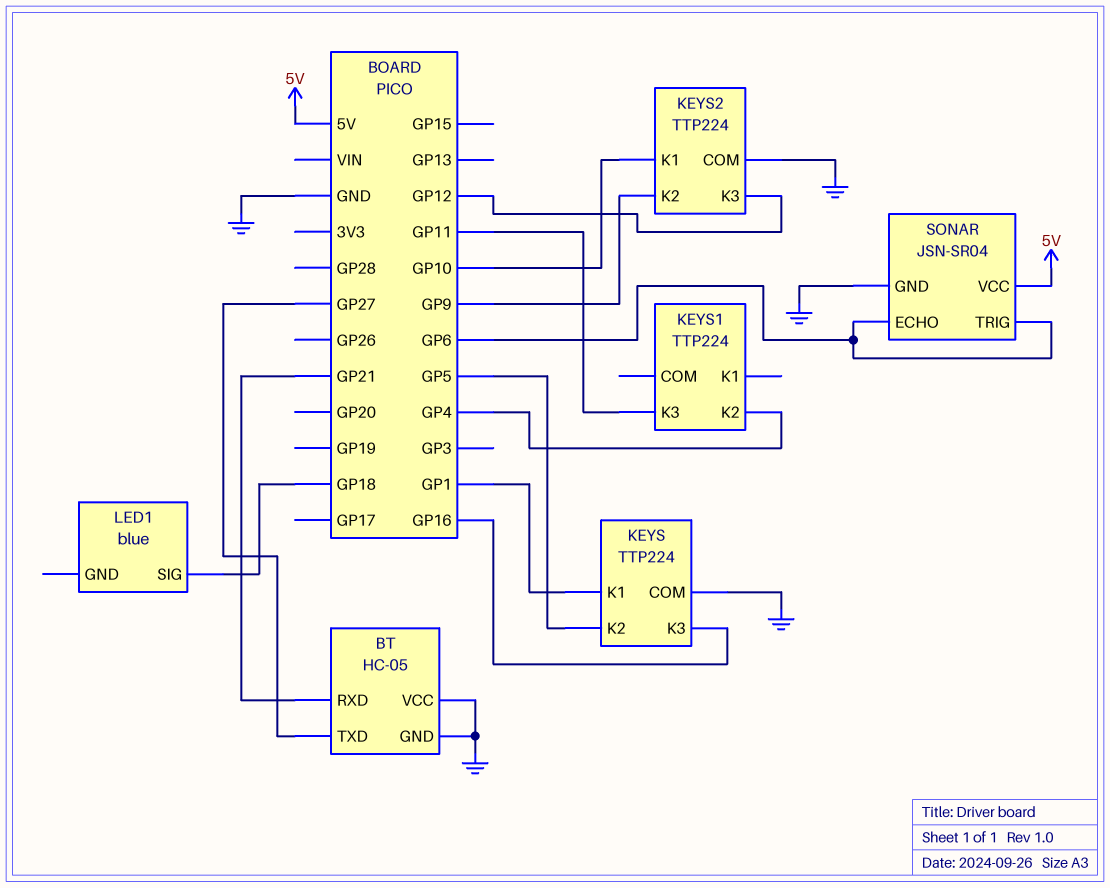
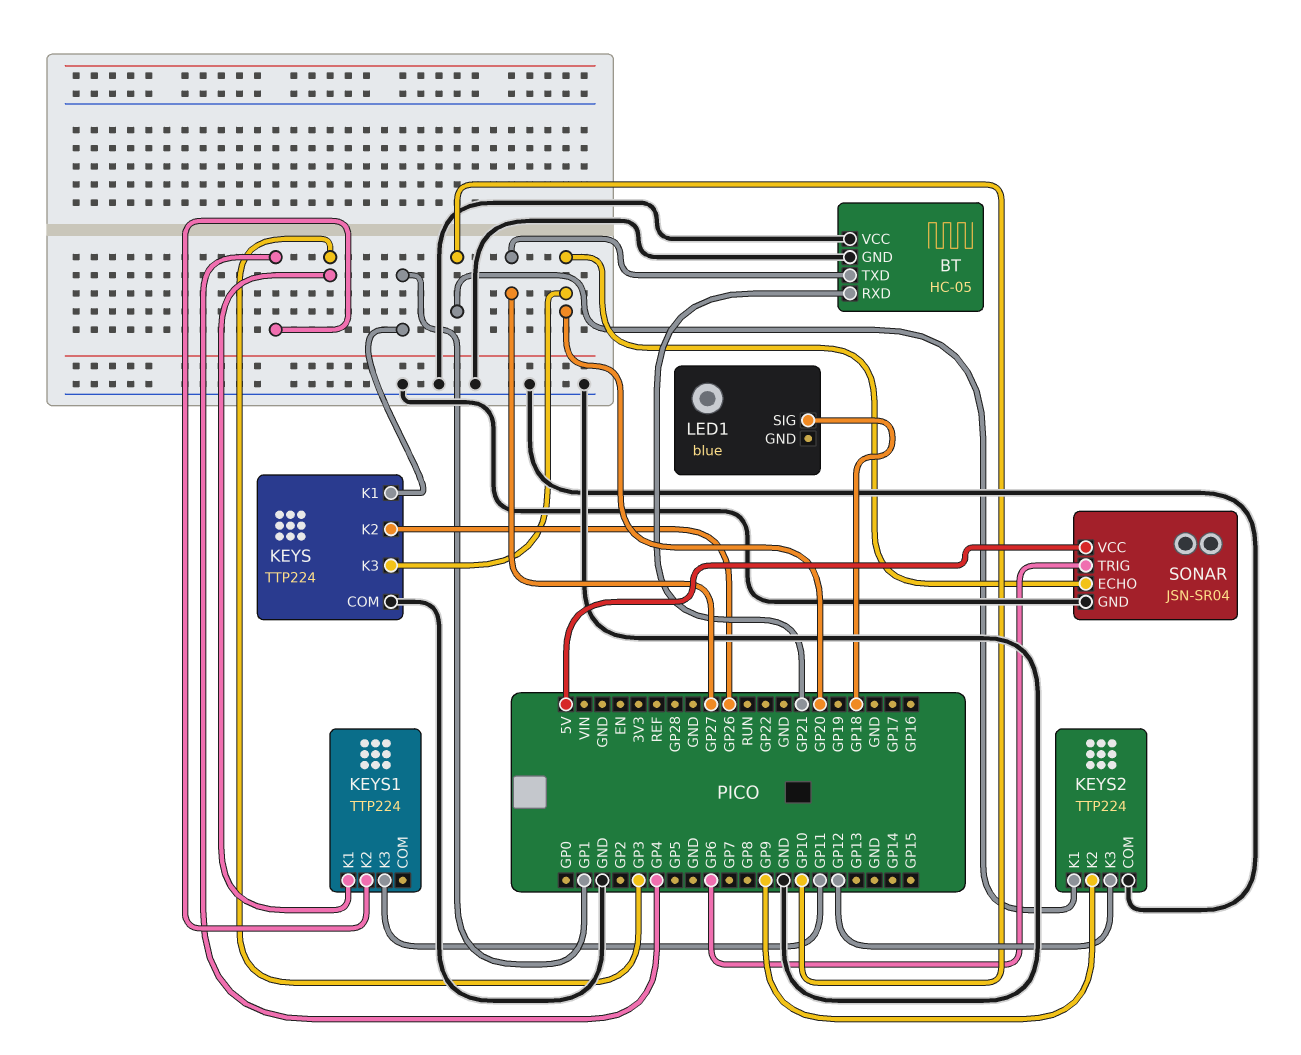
KEYS pin K2: GP5 -> GP26
KEYS pin K3: GP16 -> GP20
KEYS1 pin K1: none -> GP3
SONAR pin ECHO: GP6 -> GP20

